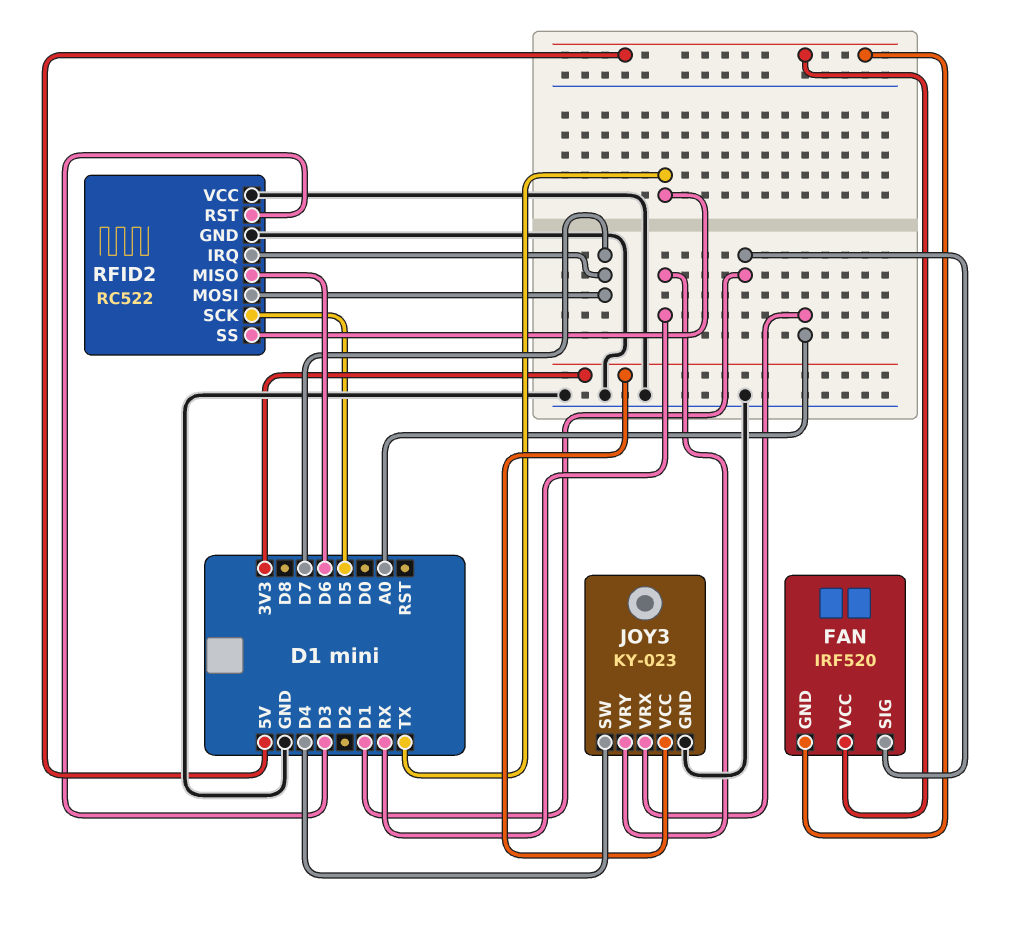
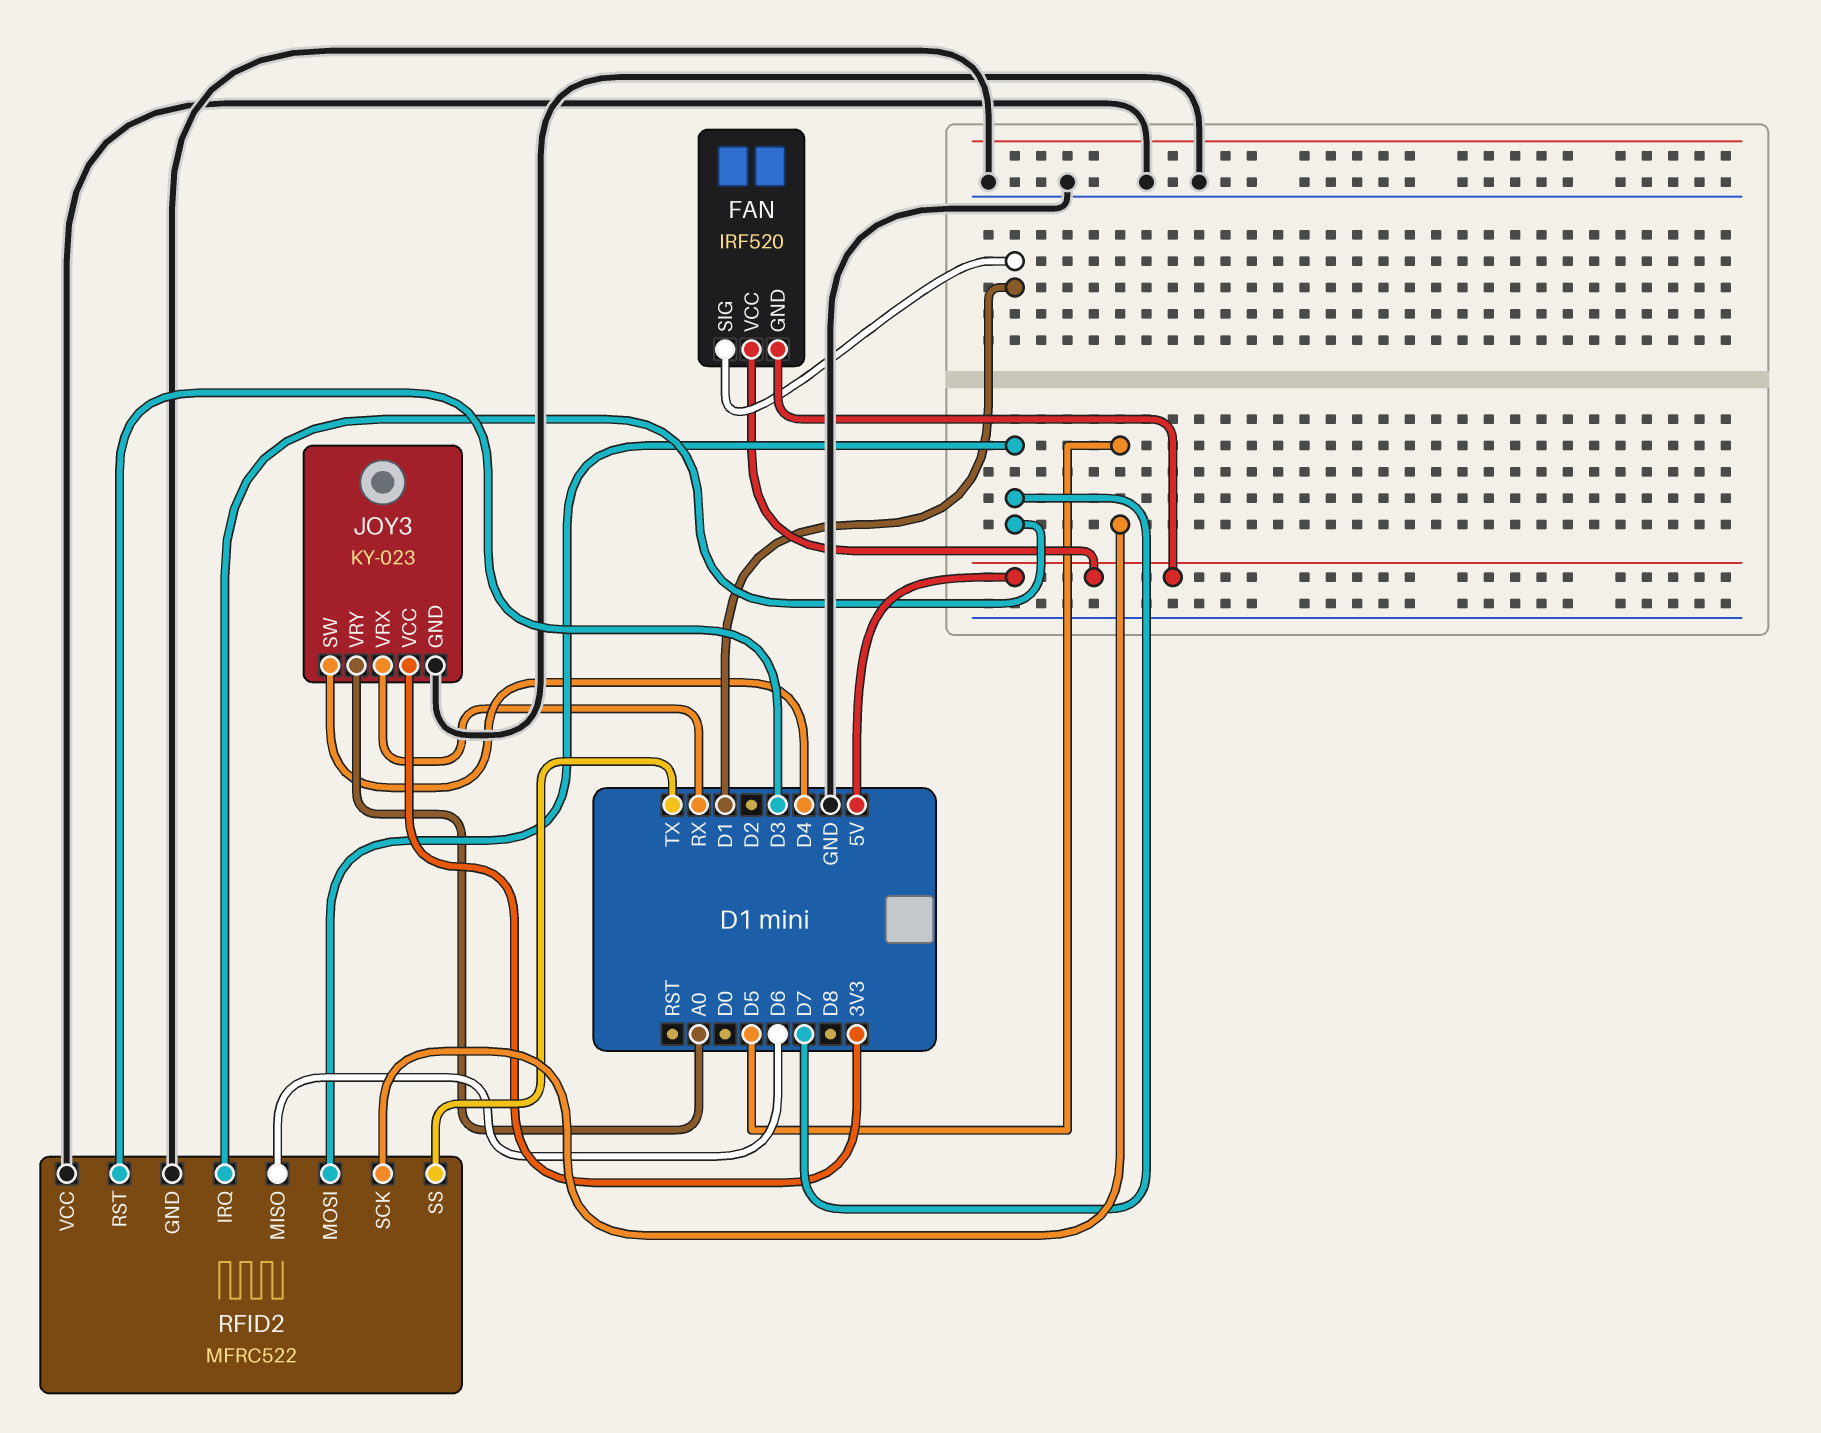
JOY3 pin VRX: A0 -> RX
JOY3 pin VRY: RX -> A0
RFID2: RC522 -> MFRC522

